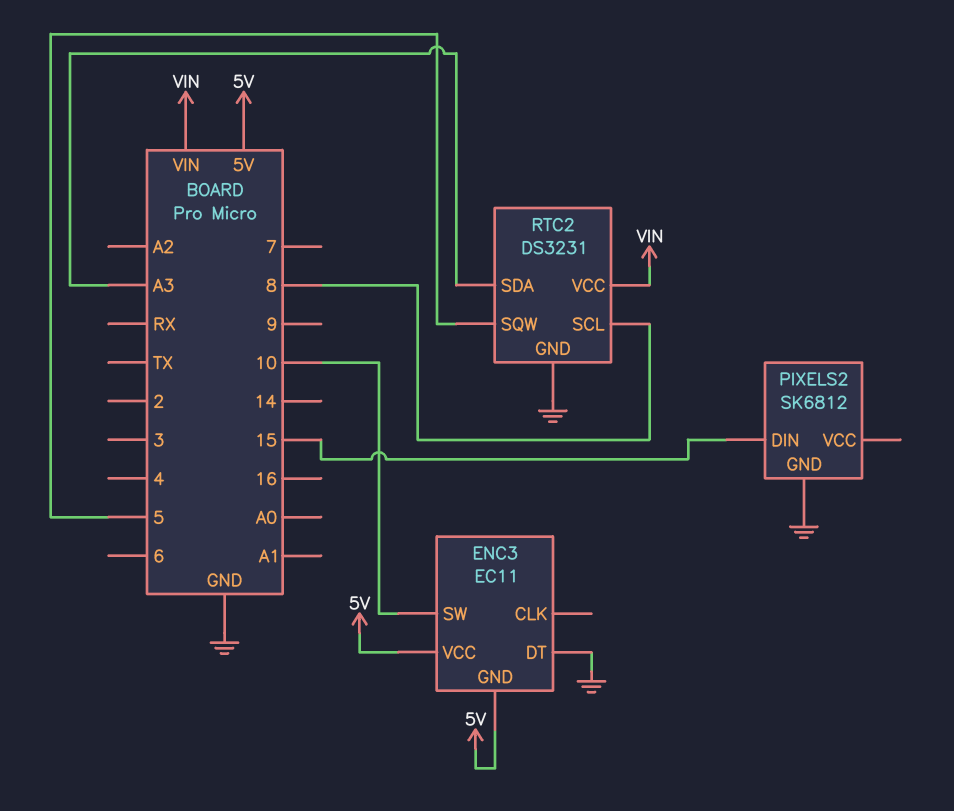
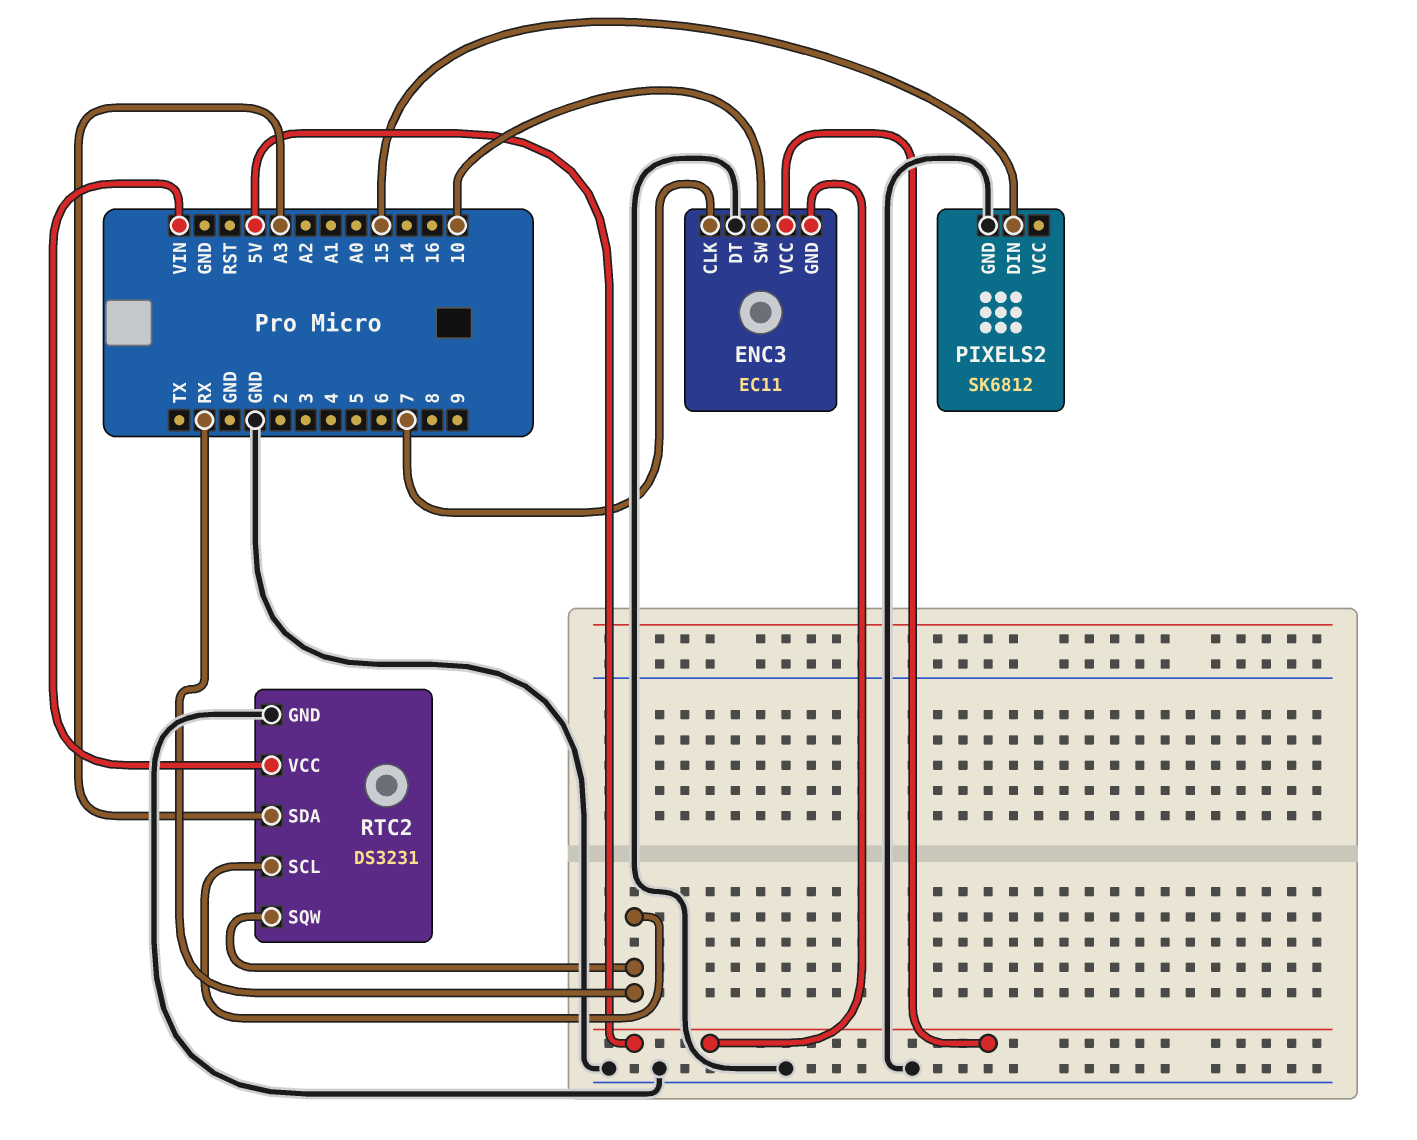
ENC3 pin CLK: none -> 7
RTC2 pin SCL: 8 -> RX
RTC2 pin SQW: 5 -> RX

